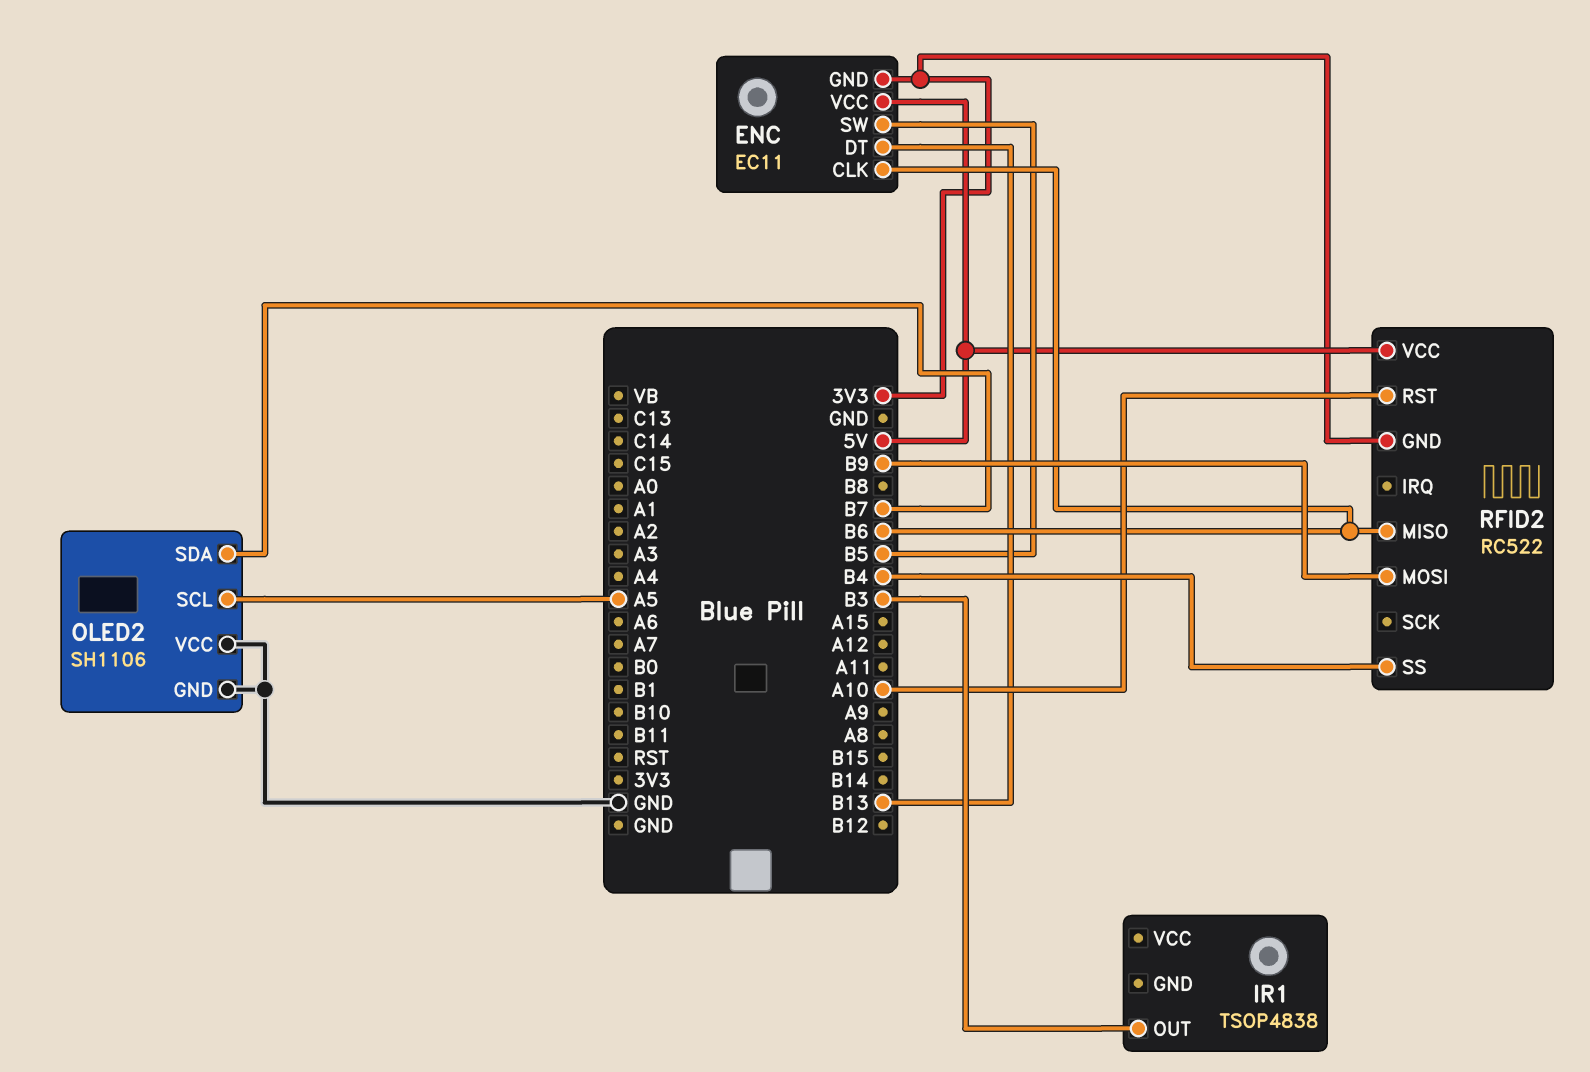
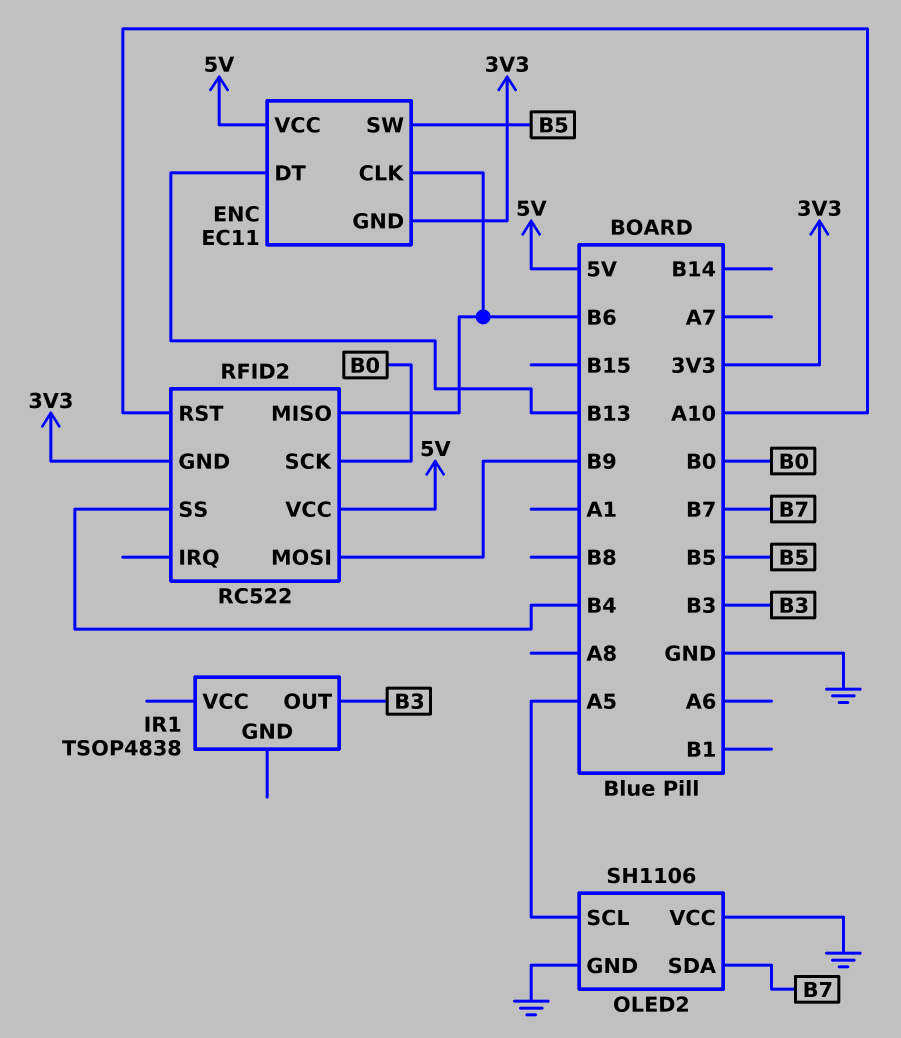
RFID2 pin SCK: none -> B0

